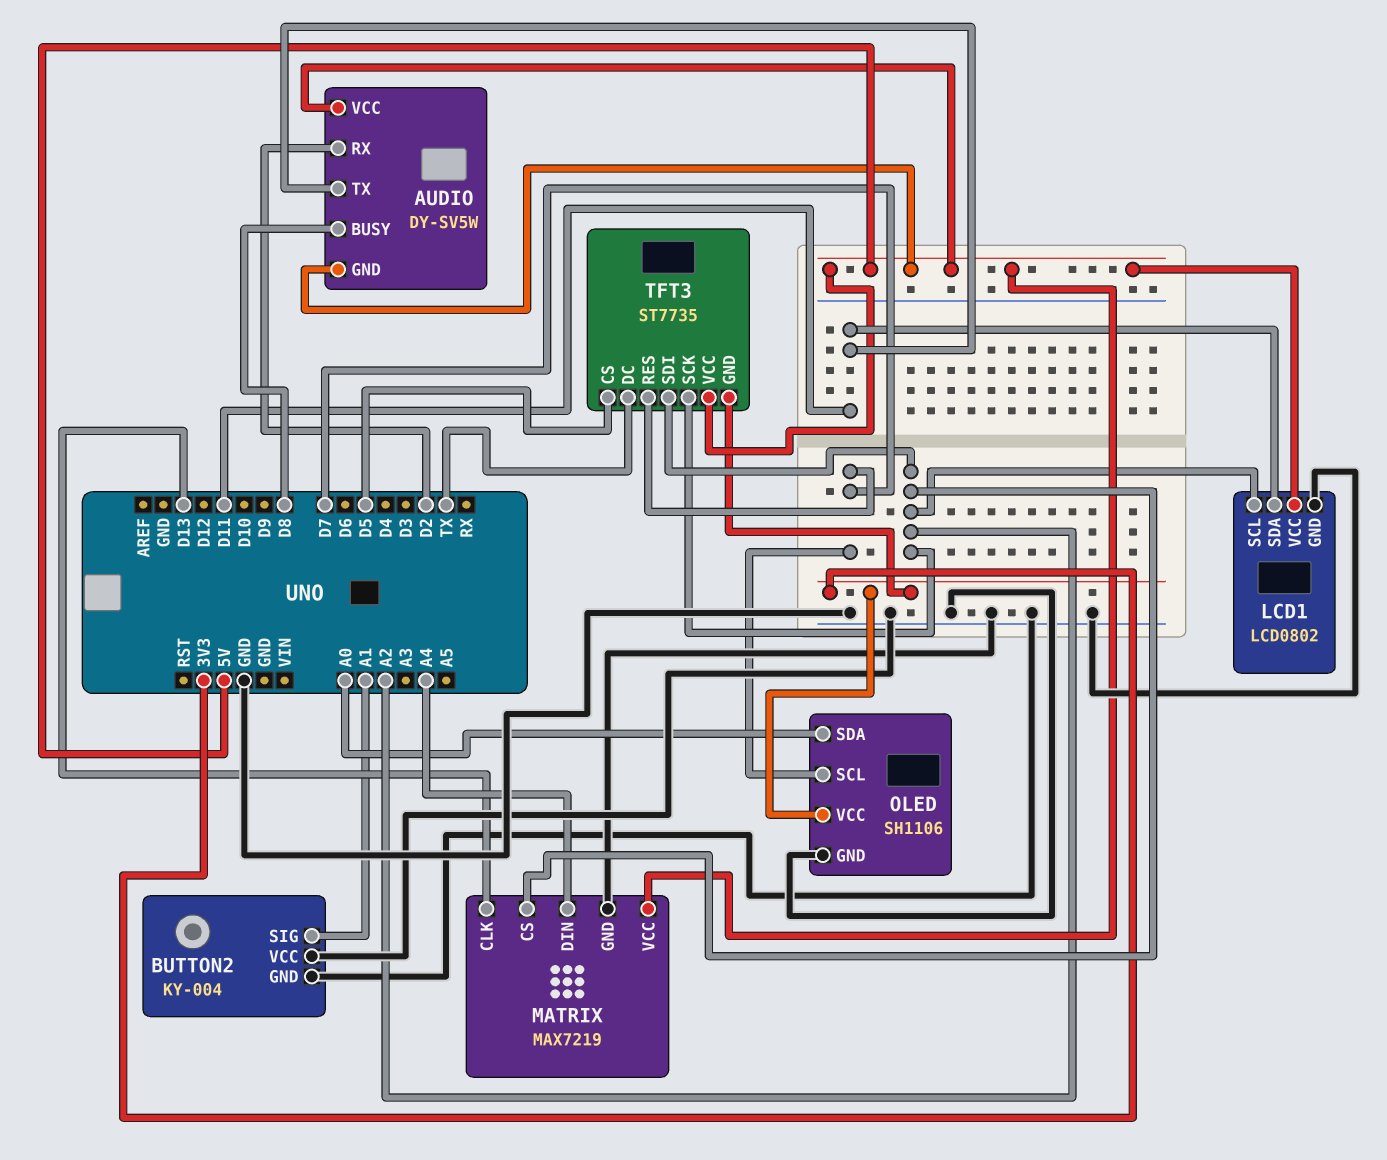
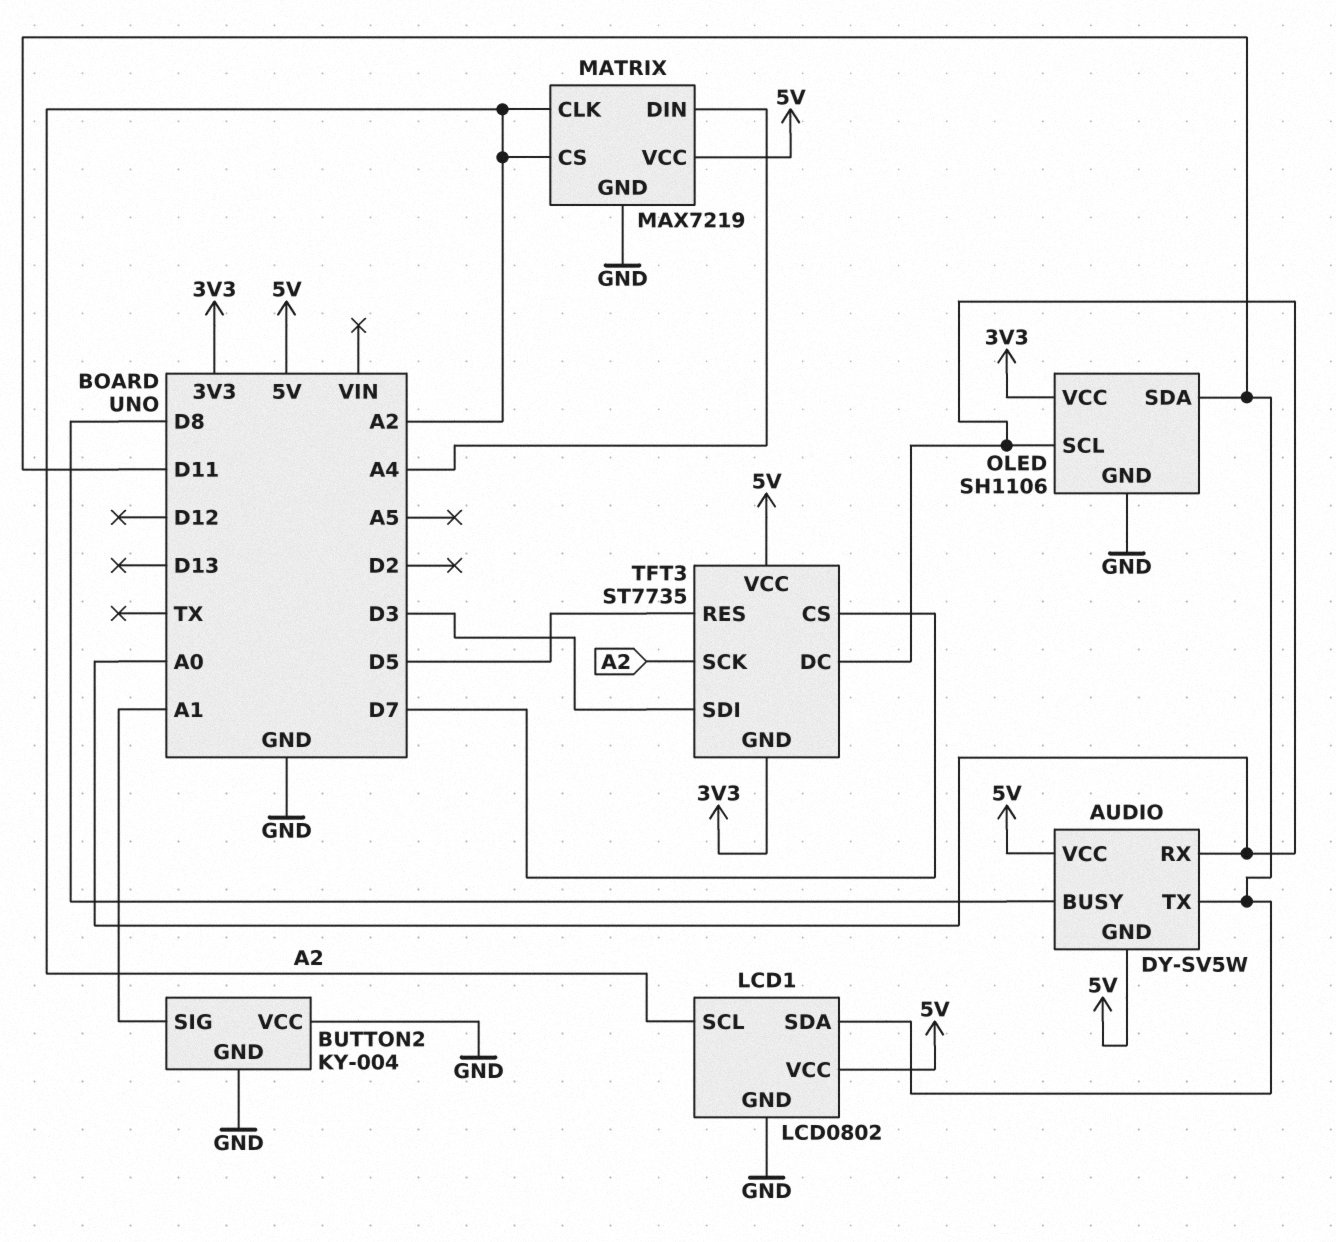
AUDIO pin RX: D2 -> A0
MATRIX pin CLK: D13 -> A2
OLED pin SCL: D7 -> A0
OLED pin SDA: A0 -> D11
TFT3 pin CS: D5 -> D7
TFT3 pin DC: TX -> A0
TFT3 pin RES: D7 -> D5
TFT3 pin SDI: A2 -> D3

